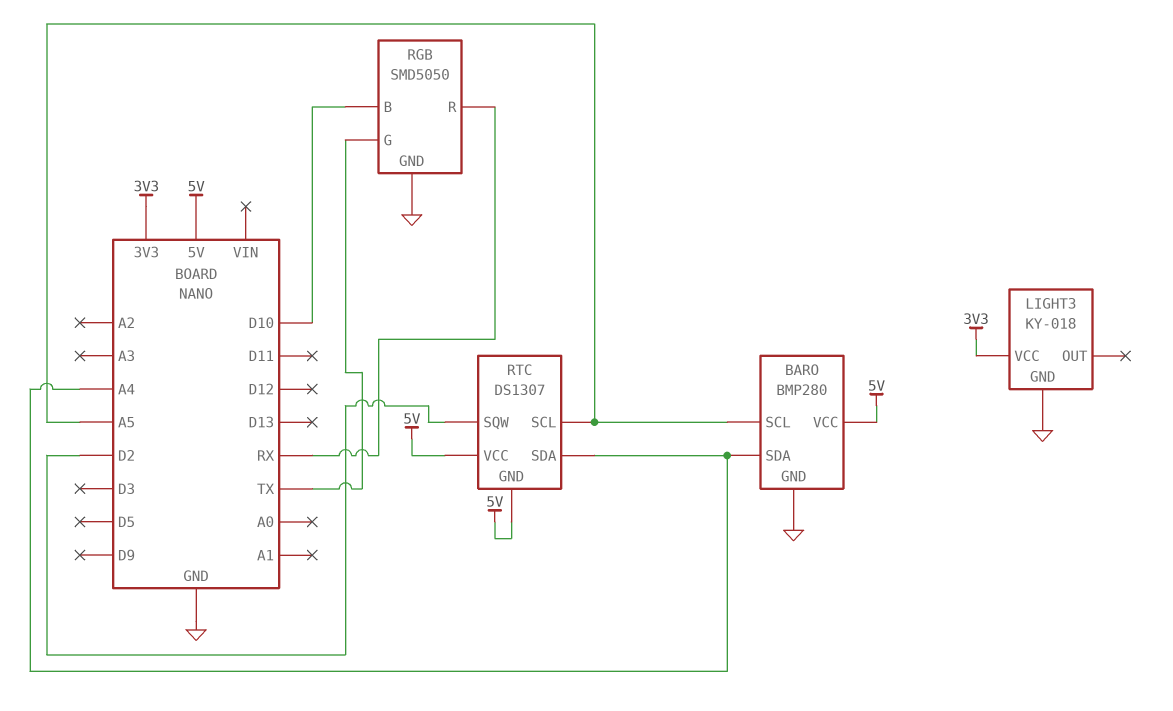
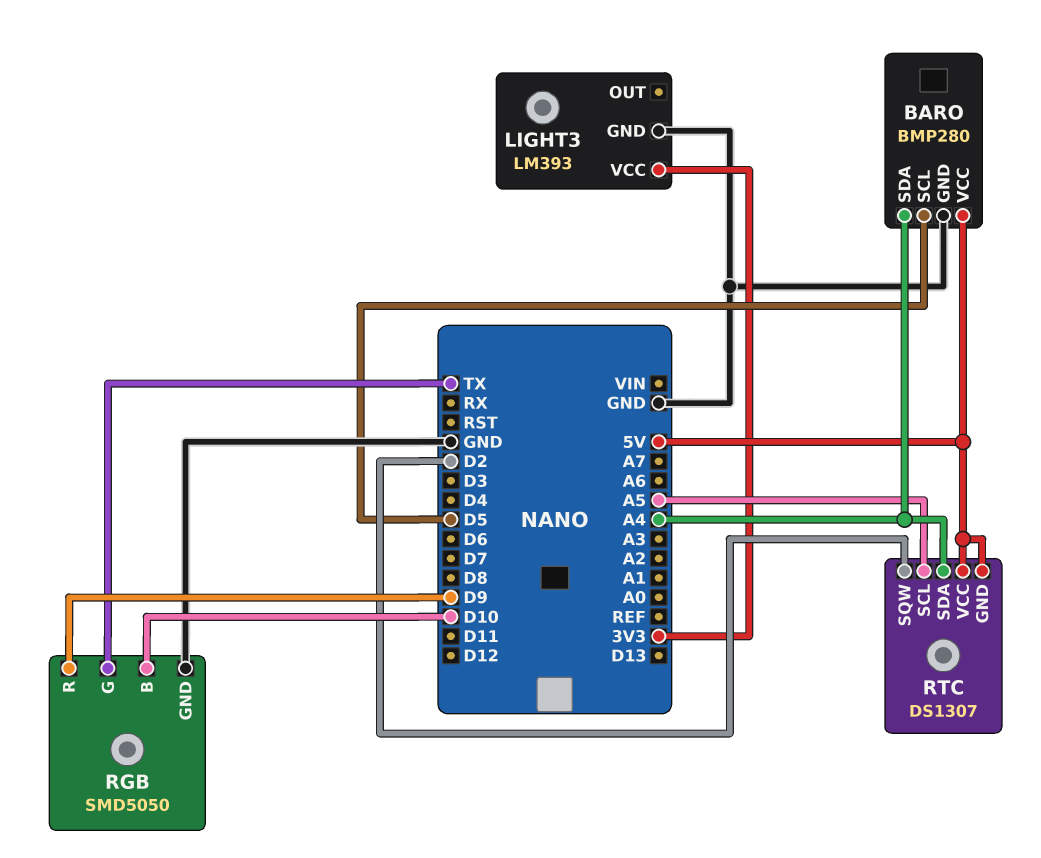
BARO pin SCL: A5 -> D5
LIGHT3: KY-018 -> LM393
RGB pin R: RX -> D9

